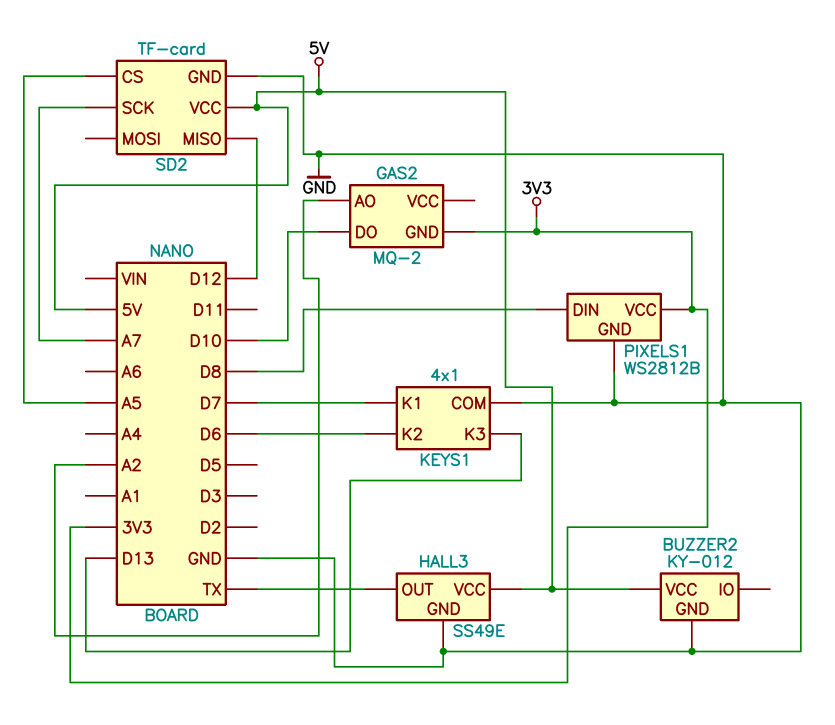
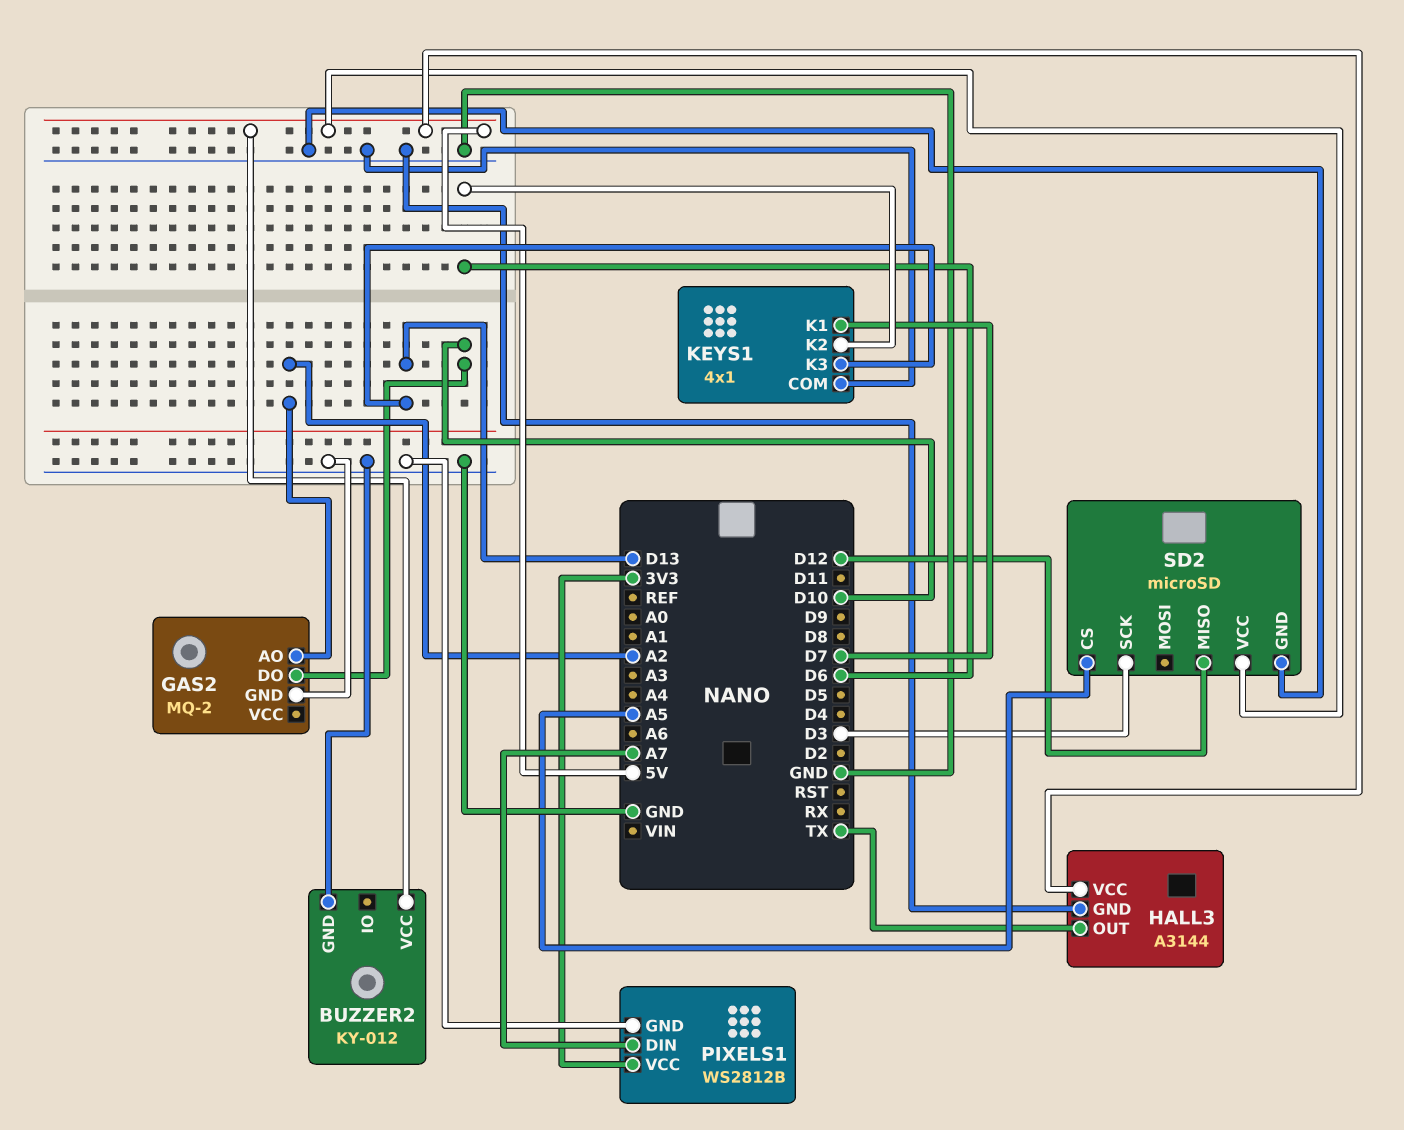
GAS2 pin GND: 3V3 -> GND
HALL3: SS49E -> A3144
PIXELS1 pin DIN: D8 -> A7
SD2: TF-card -> microSD
SD2 pin SCK: A7 -> D3

